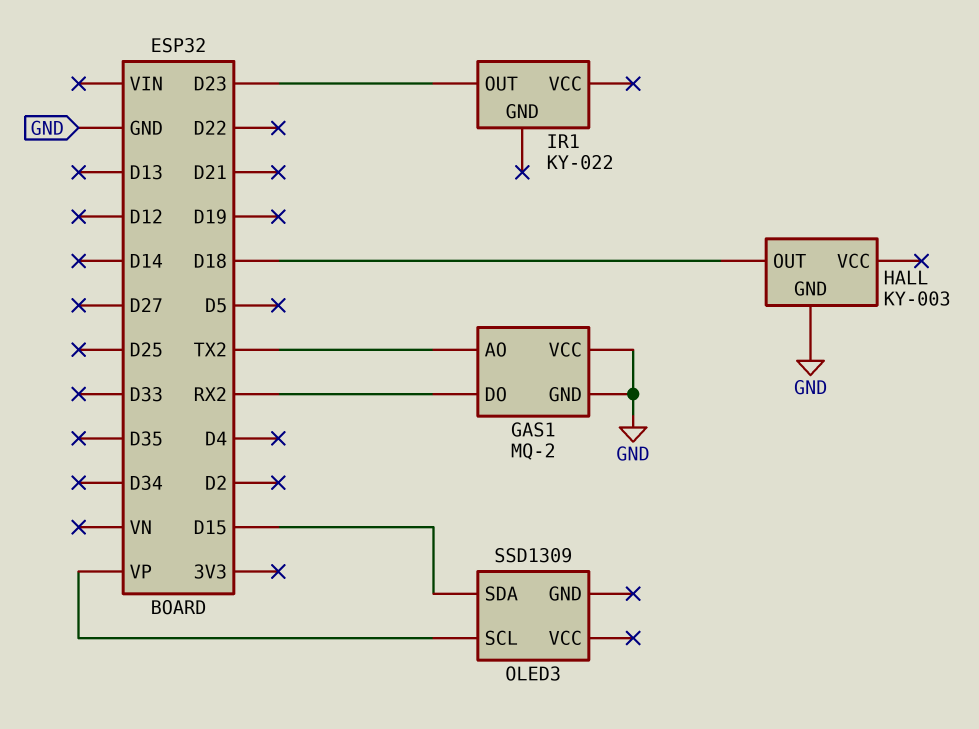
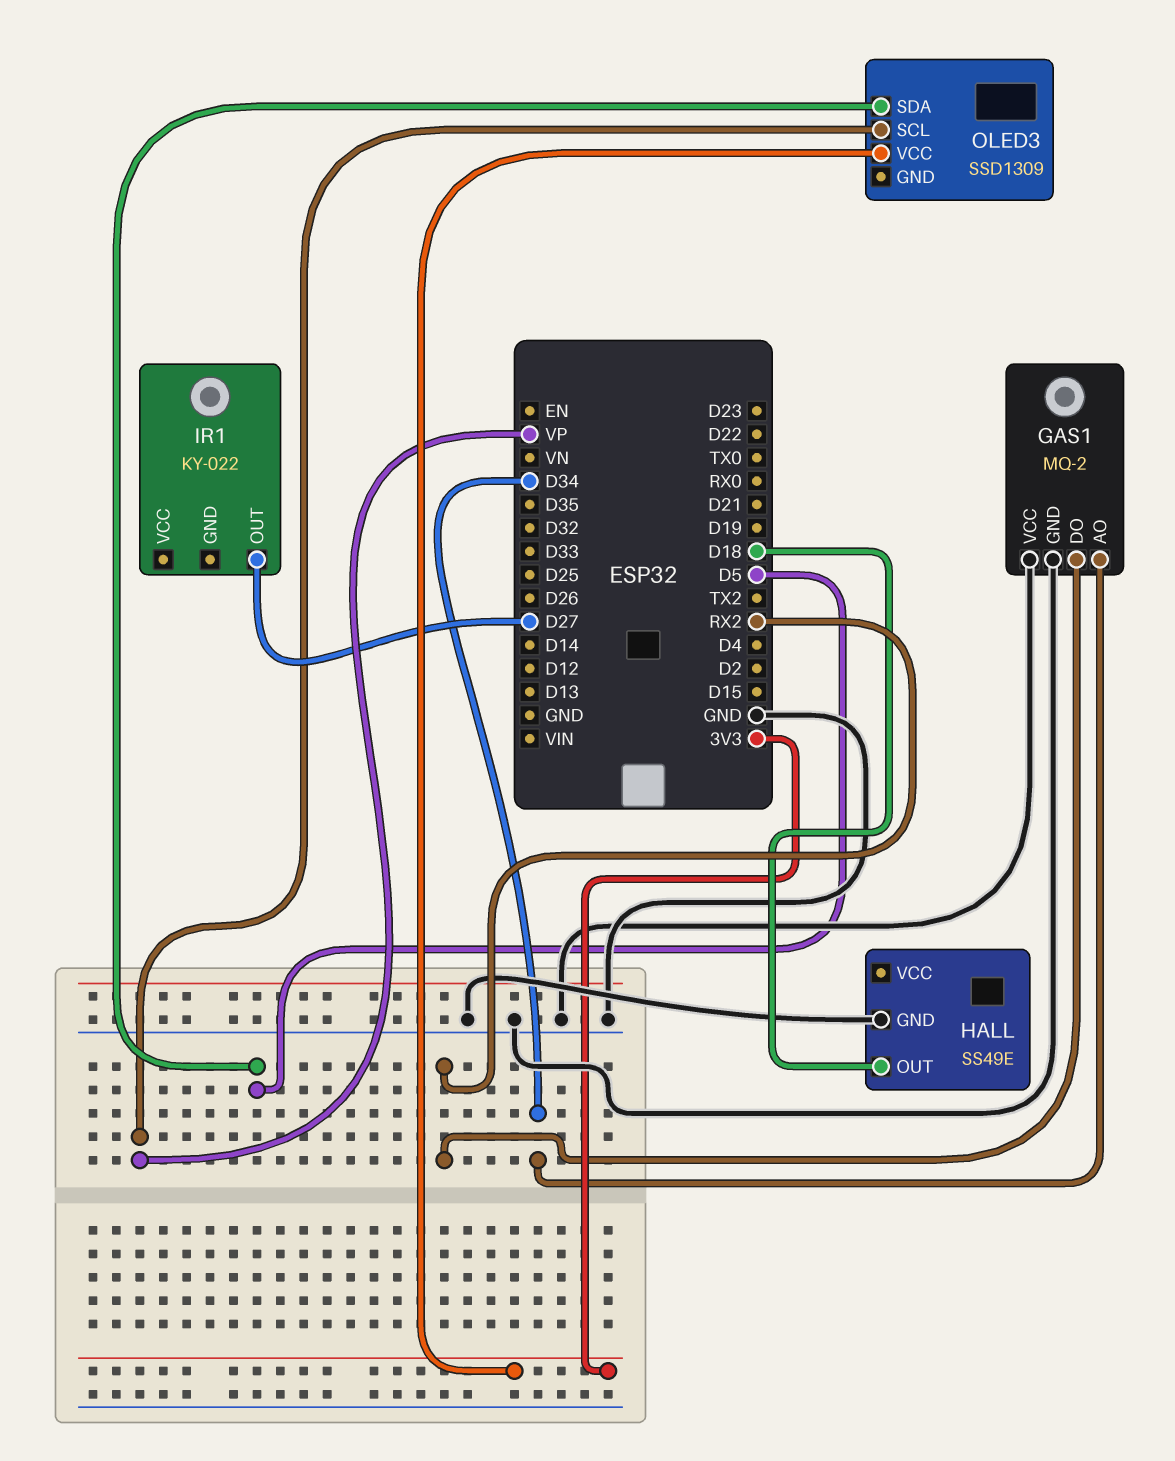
GAS1 pin AO: TX2 -> D34
HALL: KY-003 -> SS49E
IR1 pin OUT: D23 -> D27
OLED3 pin SDA: D15 -> D5
OLED3 pin VCC: none -> 3V3

